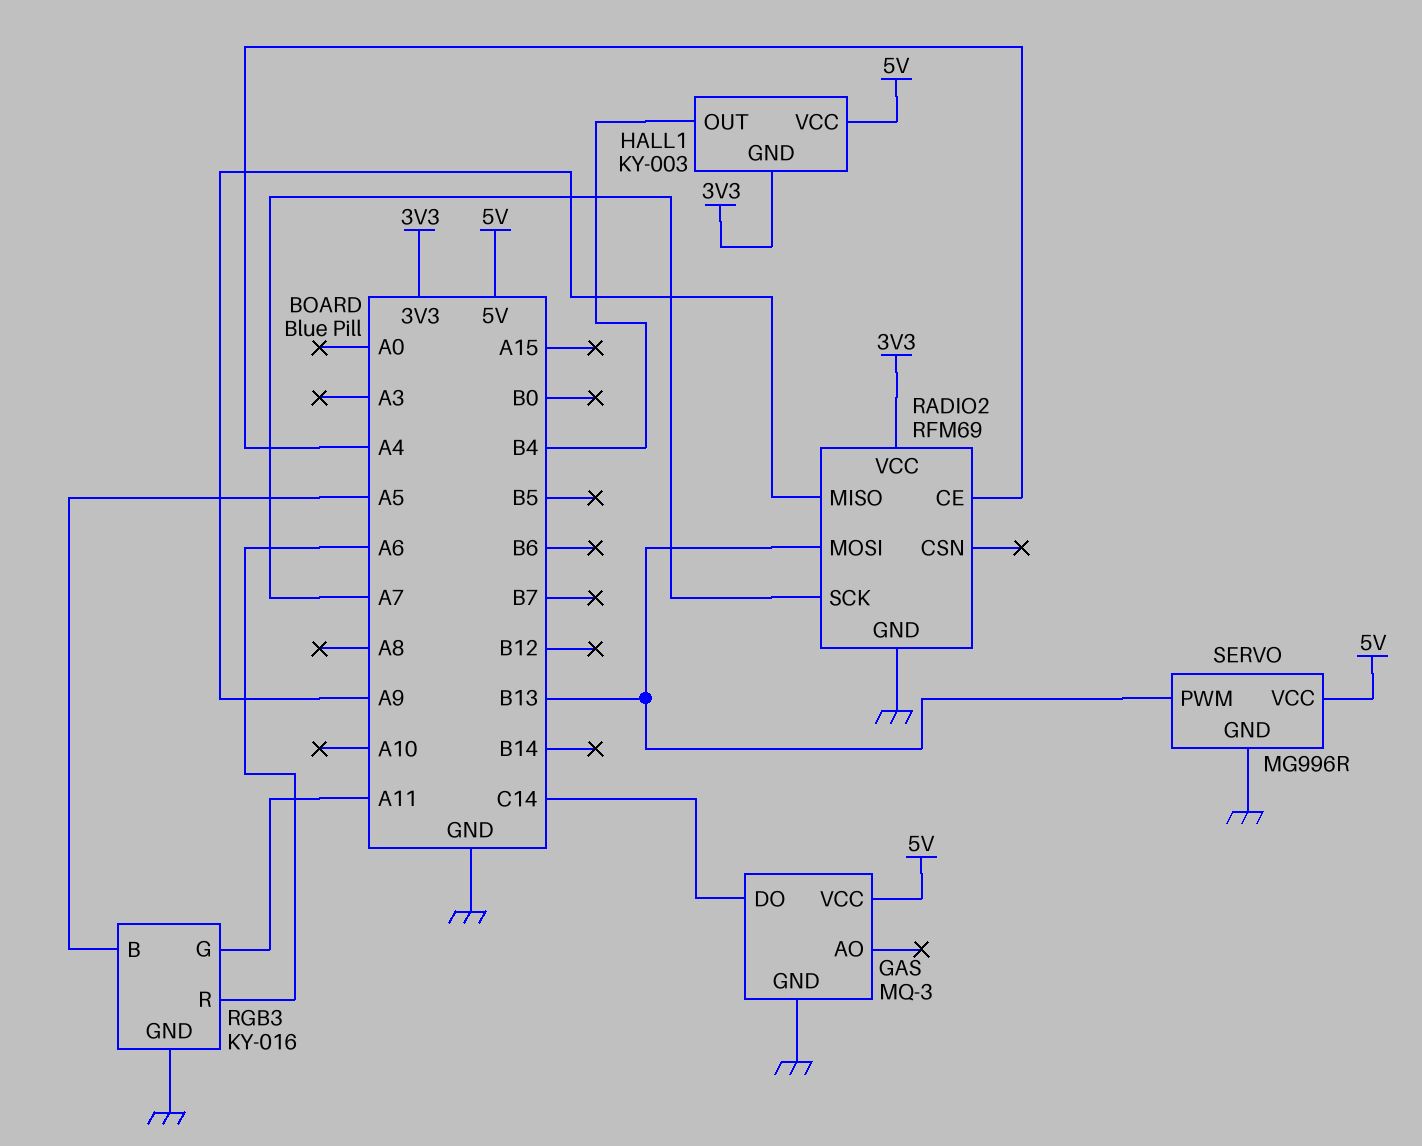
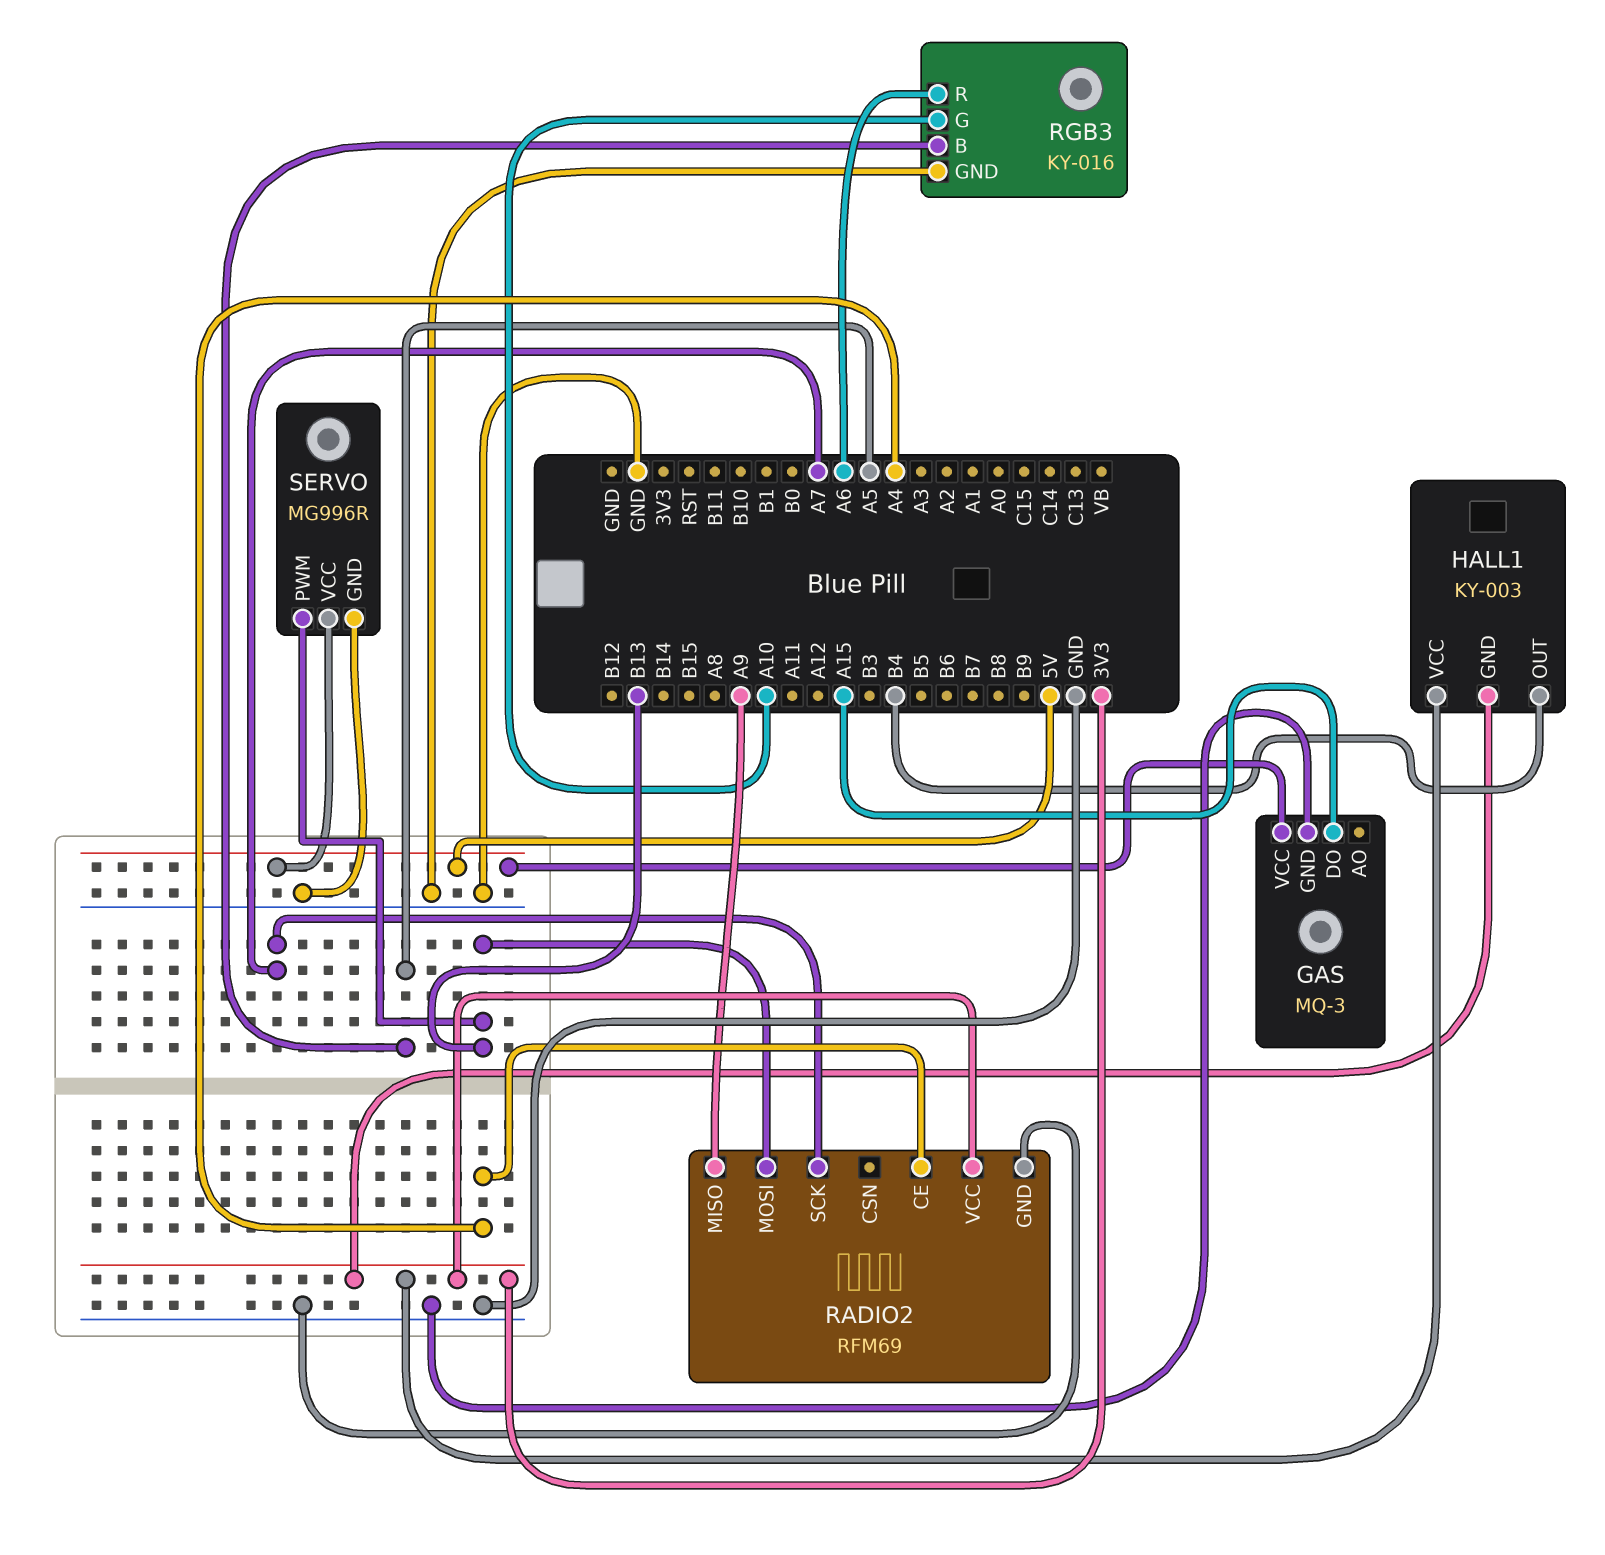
GAS pin DO: C14 -> A15
HALL1 pin VCC: 5V -> 3V3
RGB3 pin G: A11 -> A10

